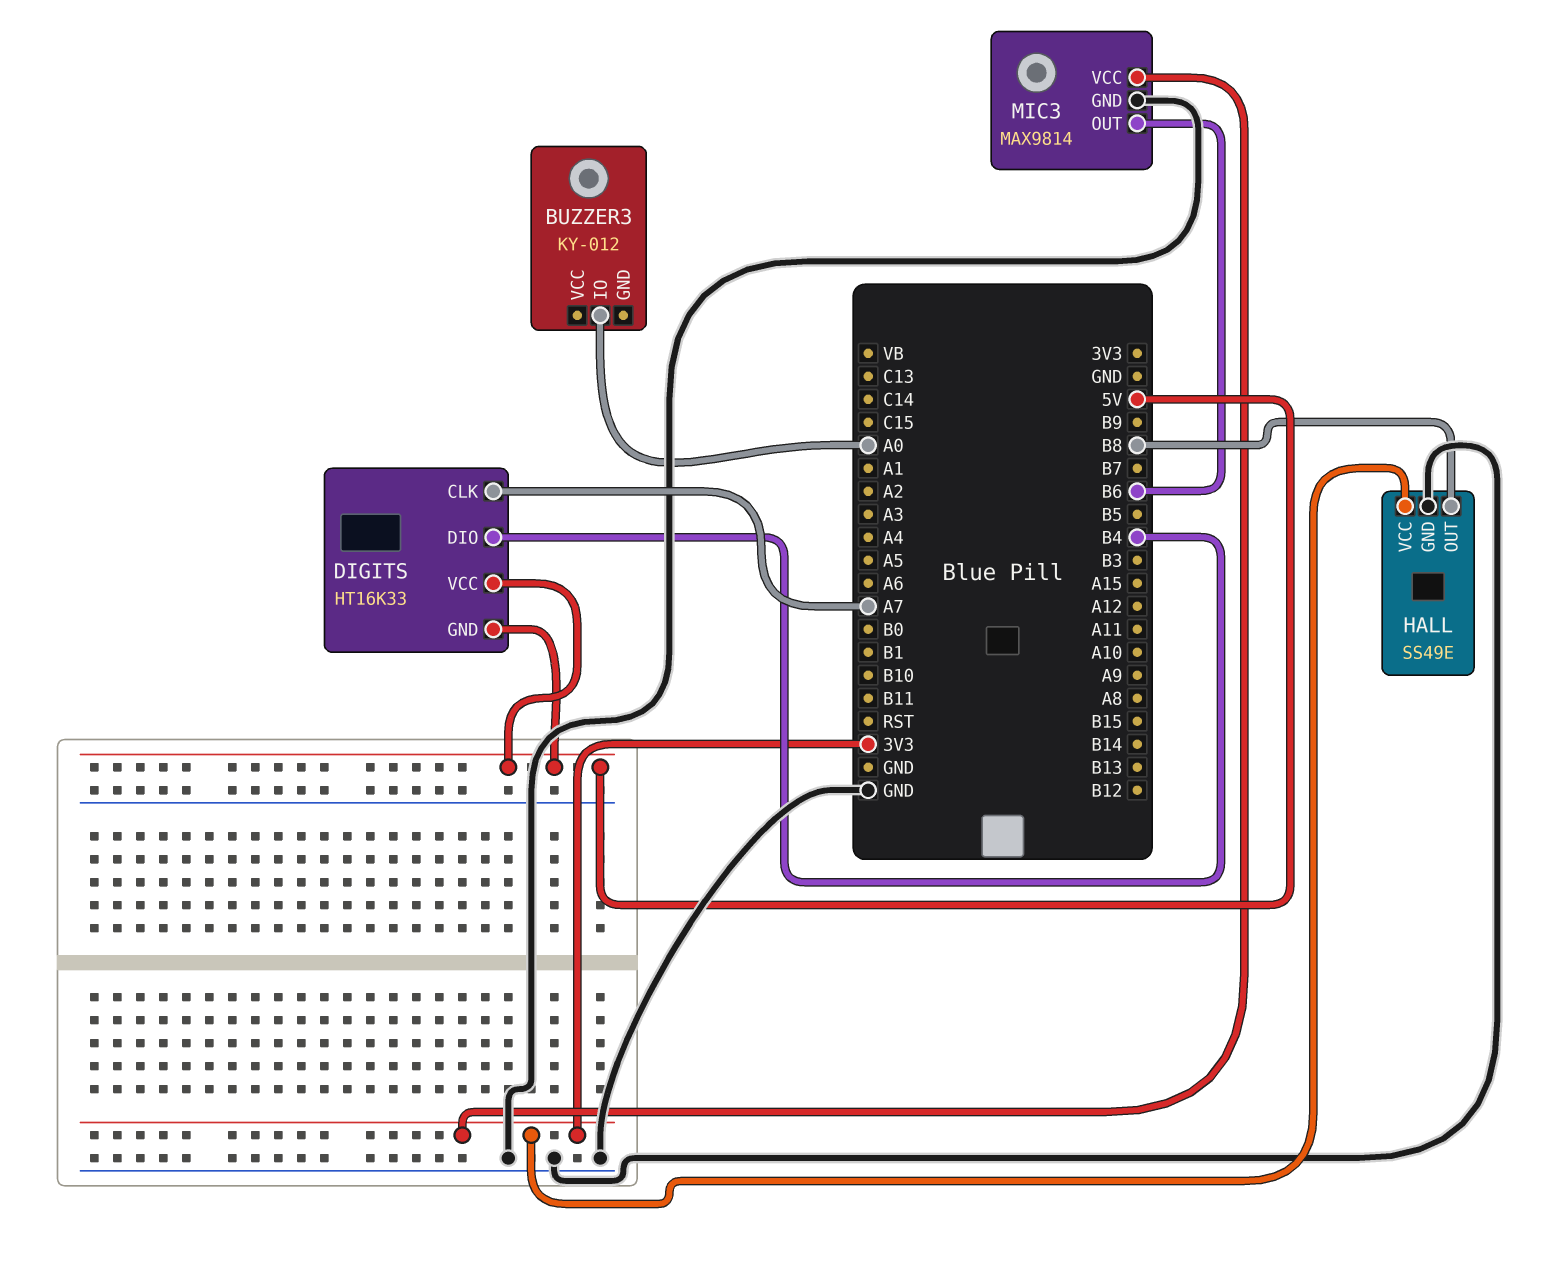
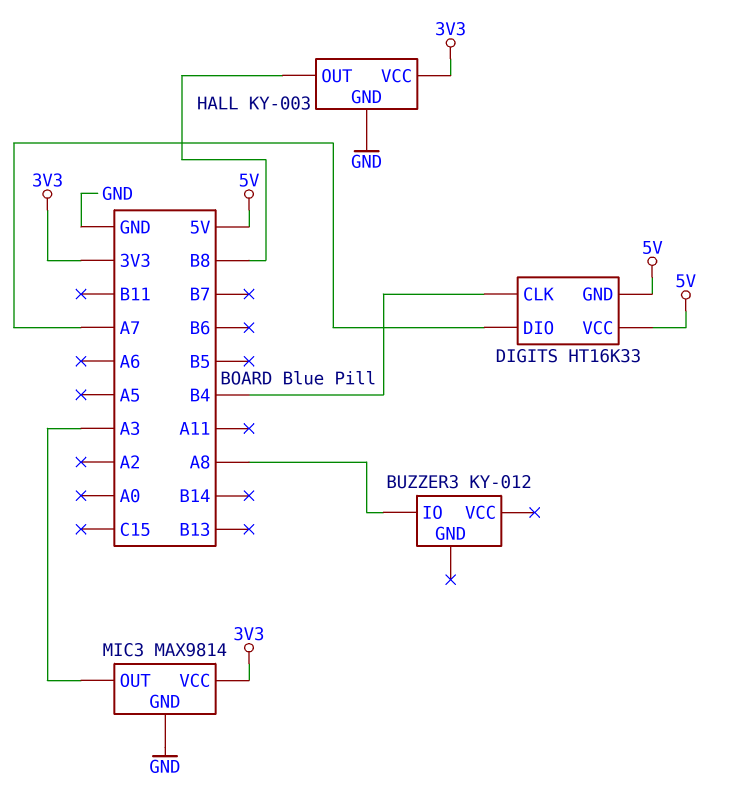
BUZZER3 pin IO: A0 -> A8
DIGITS pin CLK: A7 -> B4
DIGITS pin DIO: B4 -> A7
HALL: SS49E -> KY-003
MIC3 pin OUT: B6 -> A3

